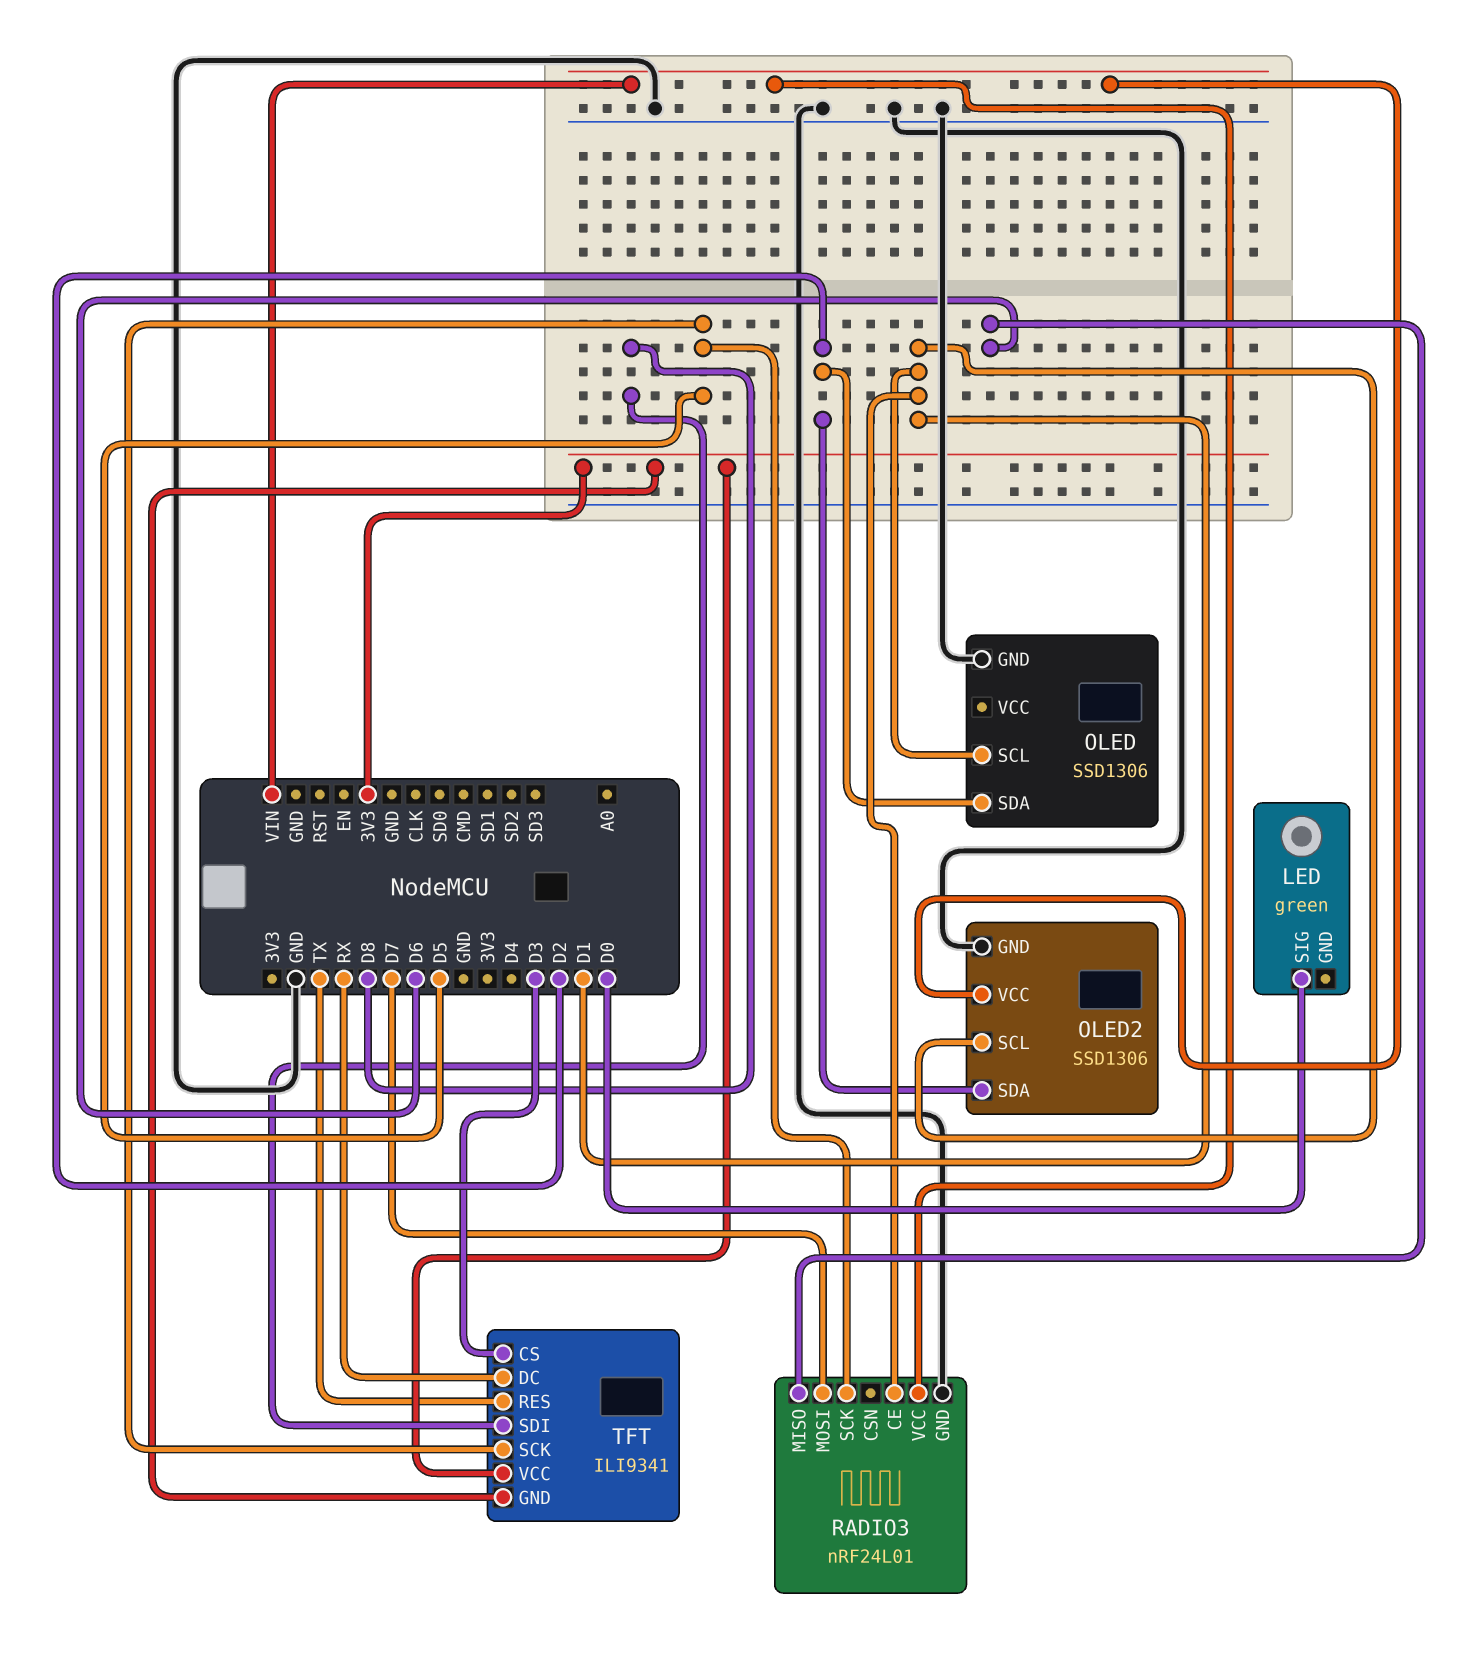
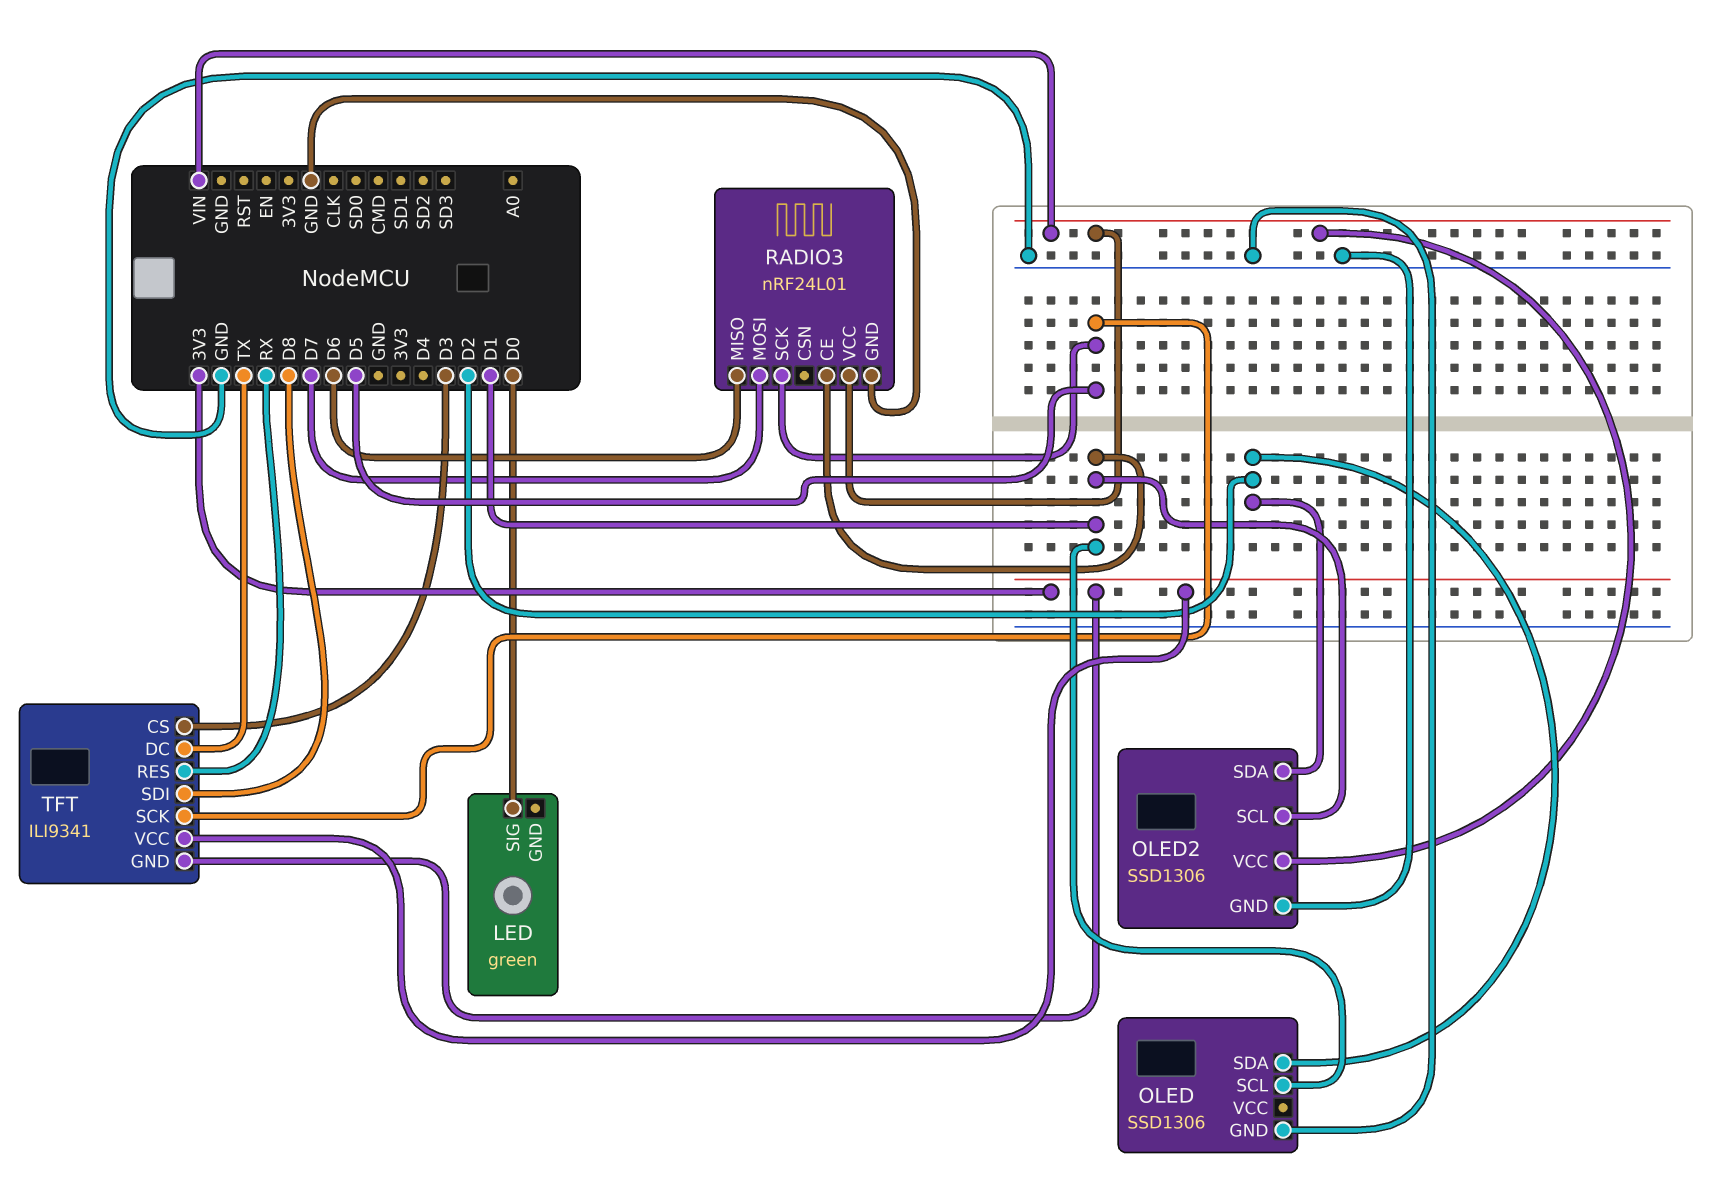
TFT pin DC: RX -> TX
TFT pin RES: TX -> RX

